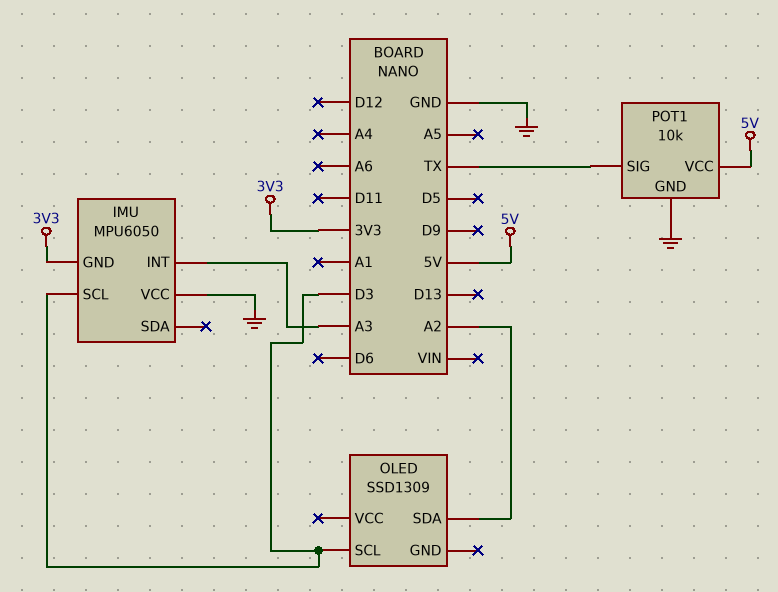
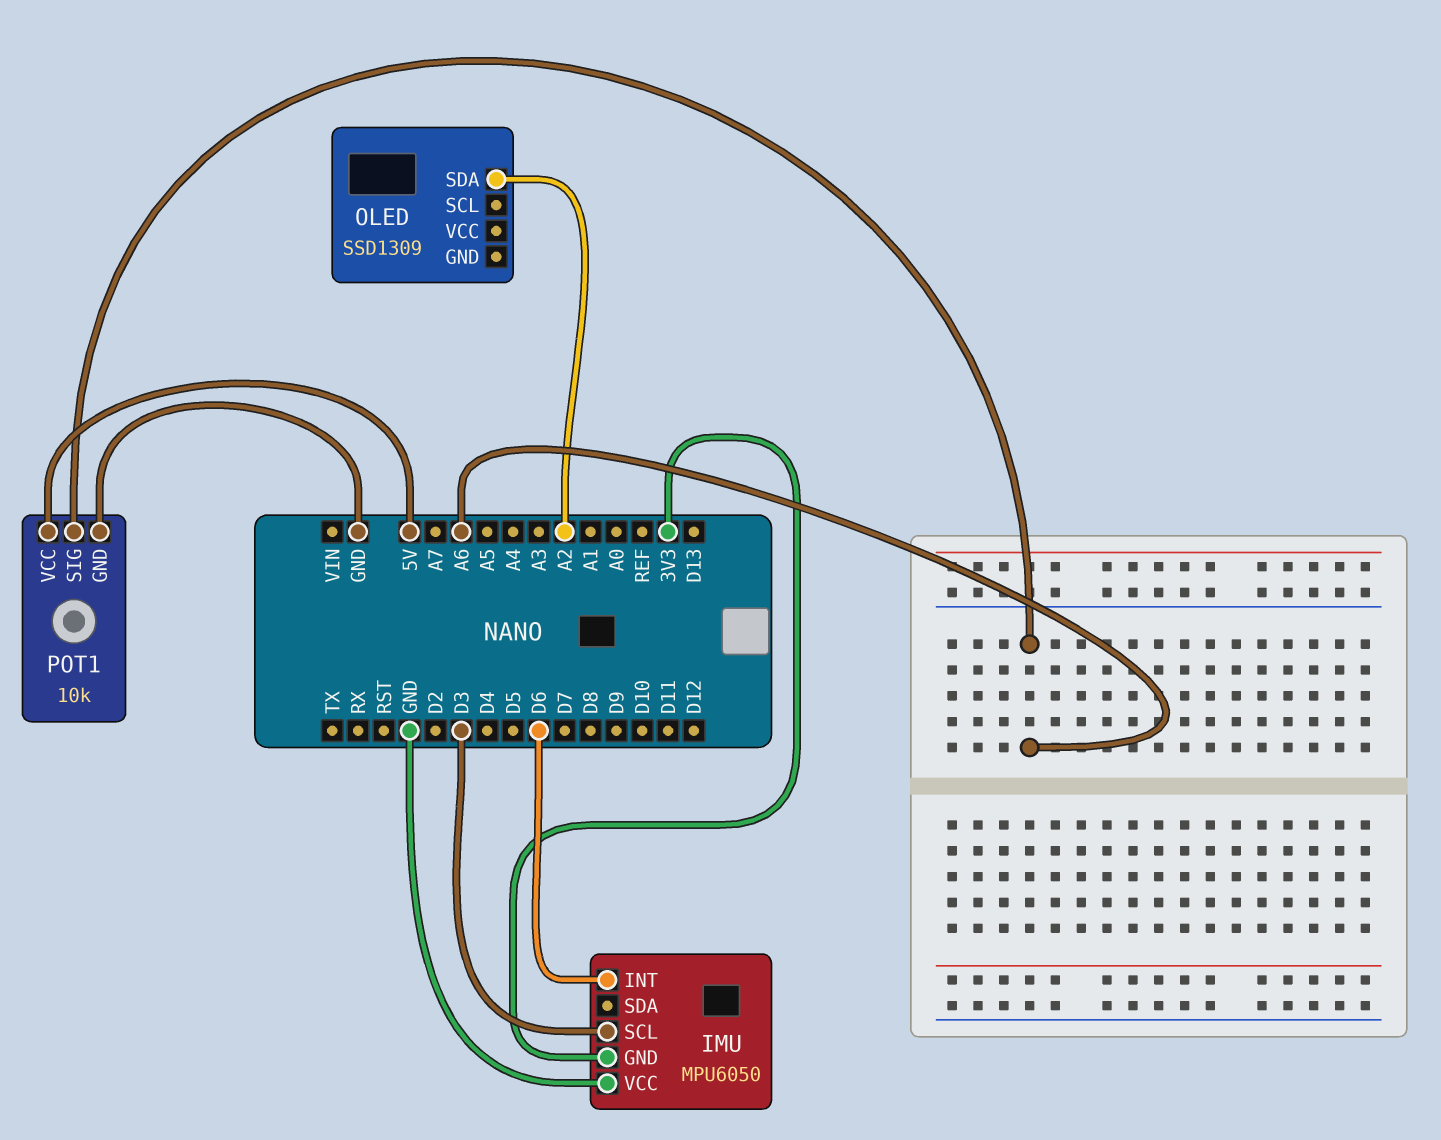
IMU pin INT: A3 -> D6
OLED pin SCL: D3 -> none
POT1 pin SIG: TX -> A6

